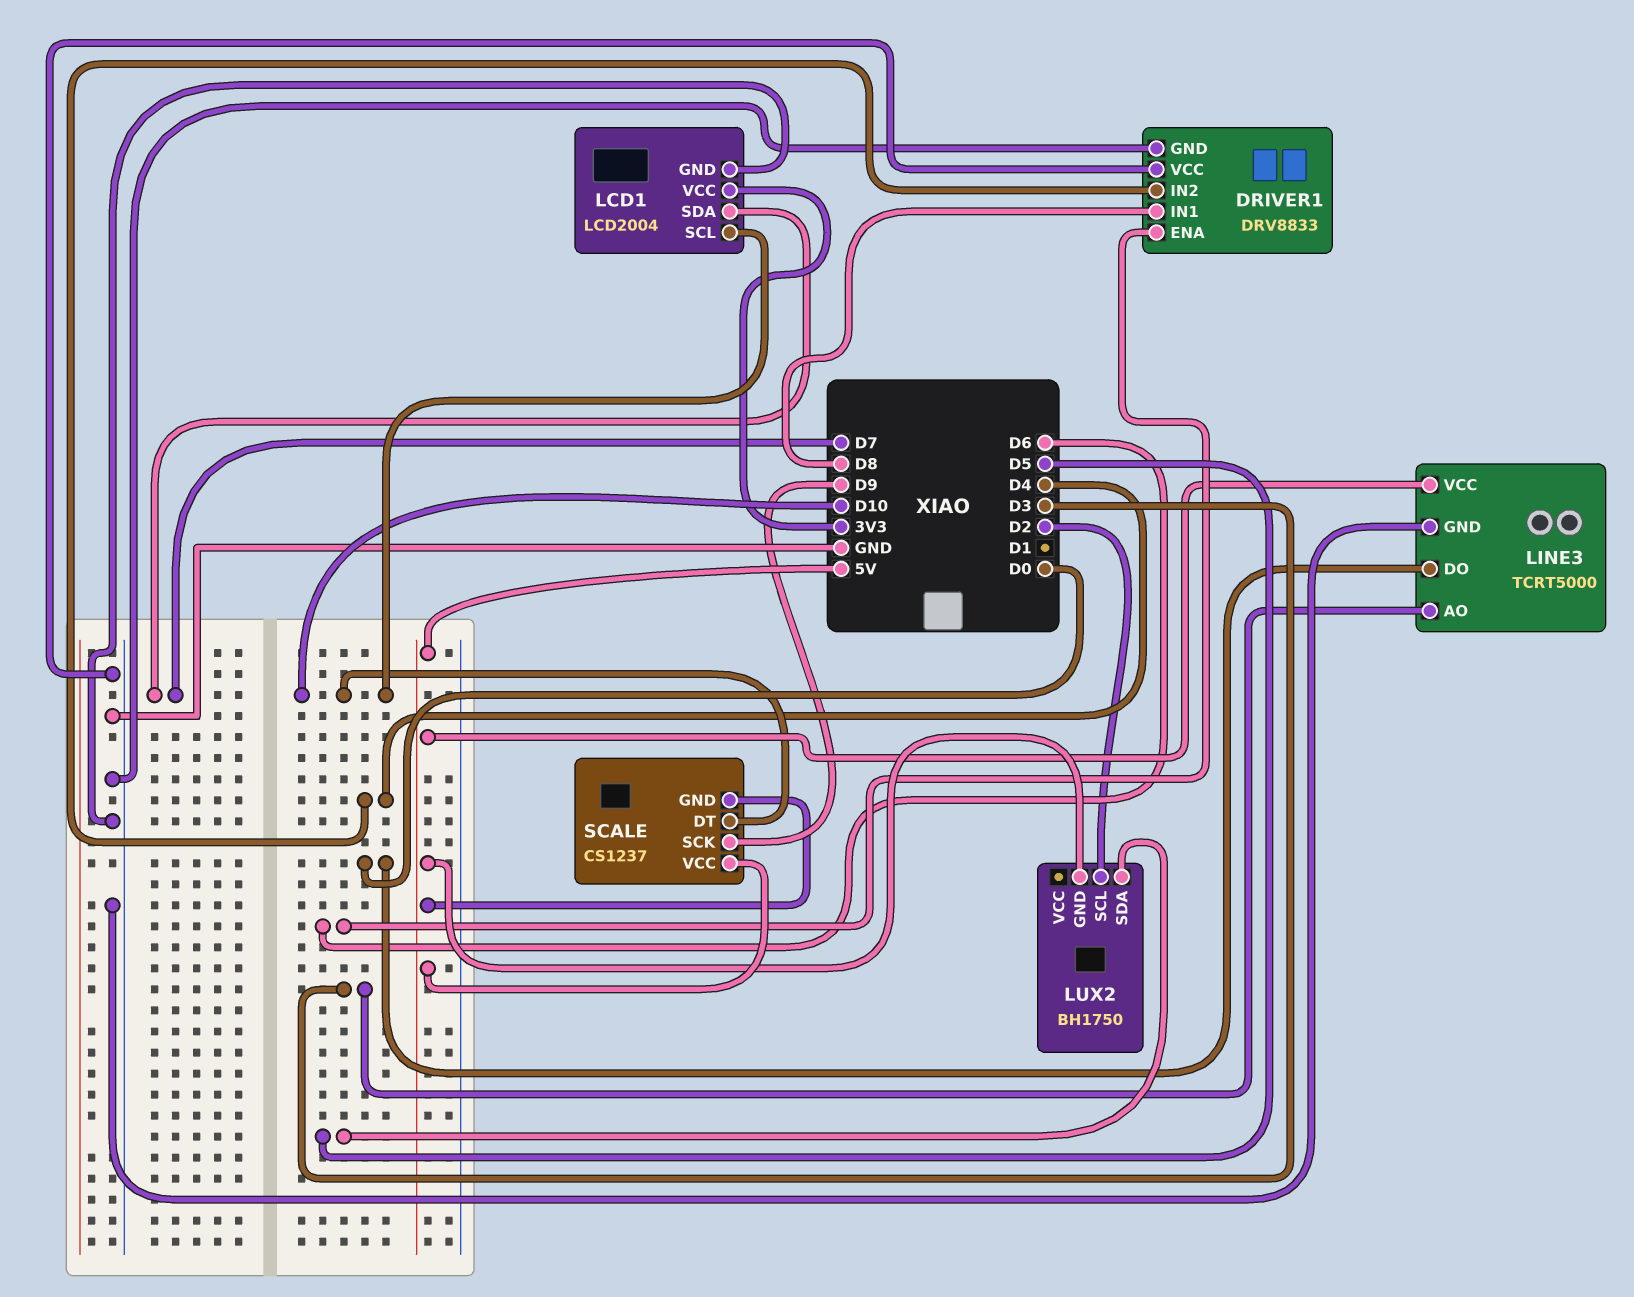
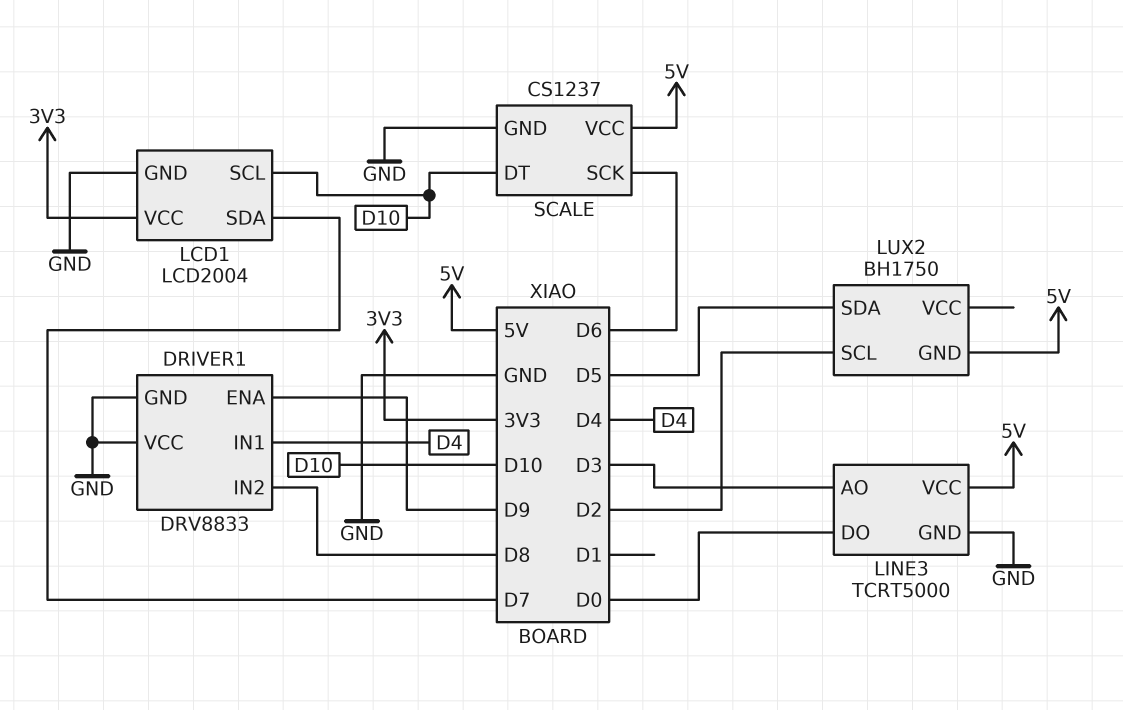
DRIVER1 pin ENA: D6 -> D9
DRIVER1 pin IN1: D8 -> D4
DRIVER1 pin IN2: D4 -> D8
SCALE pin GND: 5V -> GND
SCALE pin SCK: D9 -> D6

